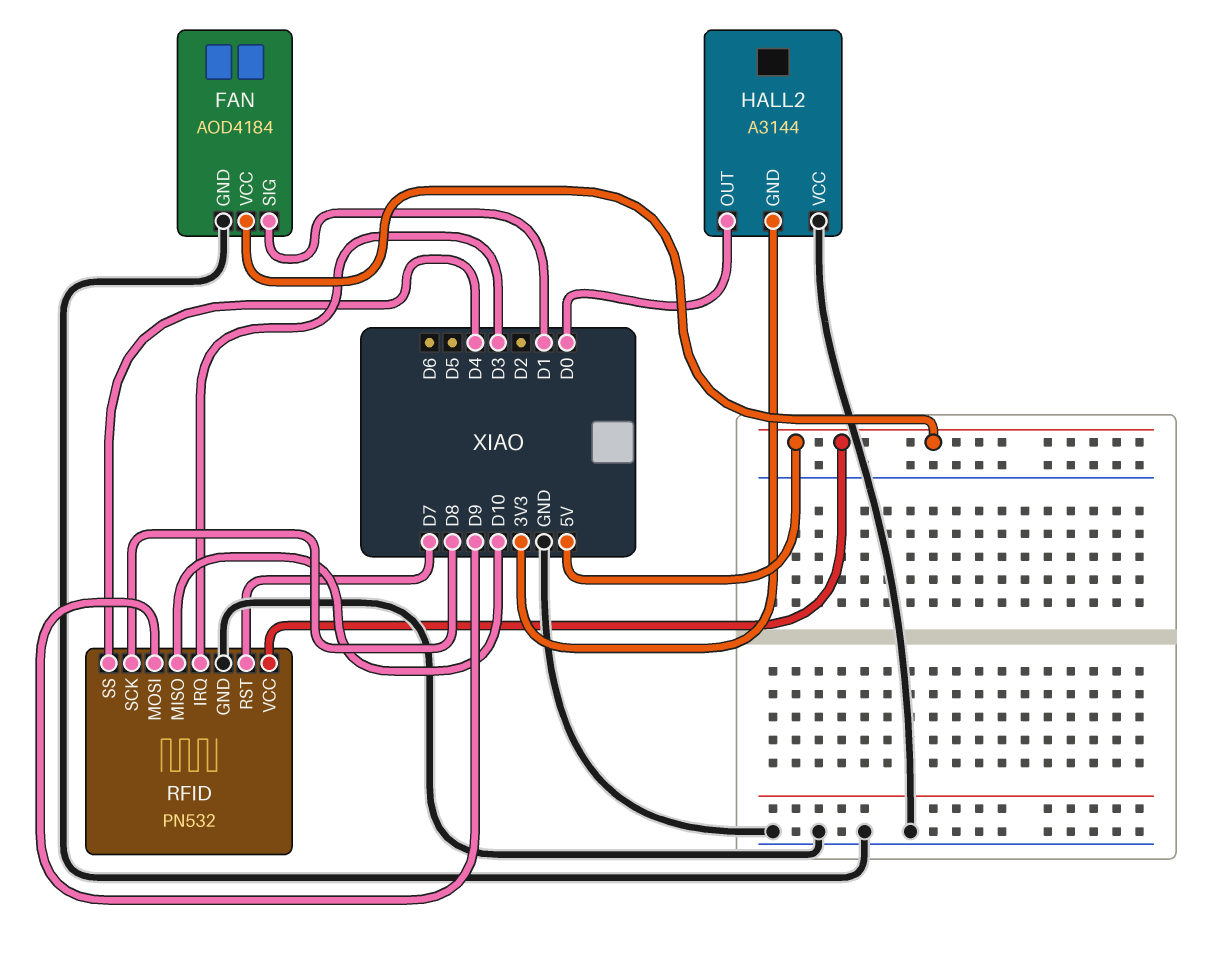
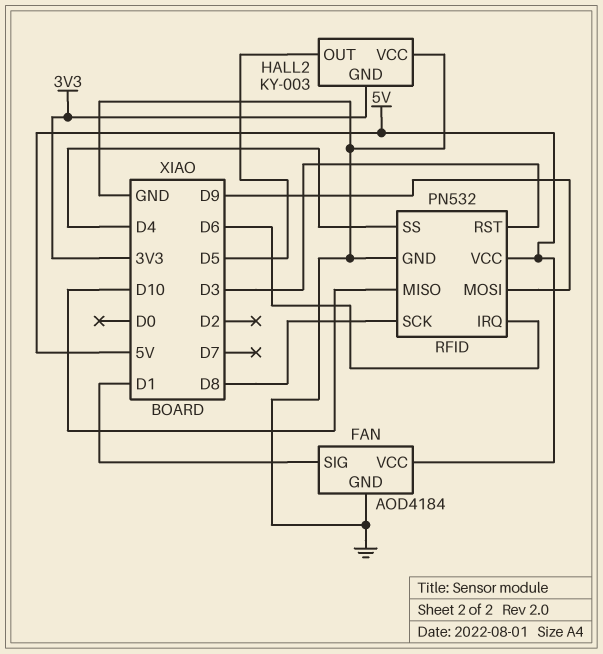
HALL2: A3144 -> KY-003
HALL2 pin OUT: D0 -> D5
RFID pin IRQ: D3 -> D6
RFID pin RST: D7 -> D3

